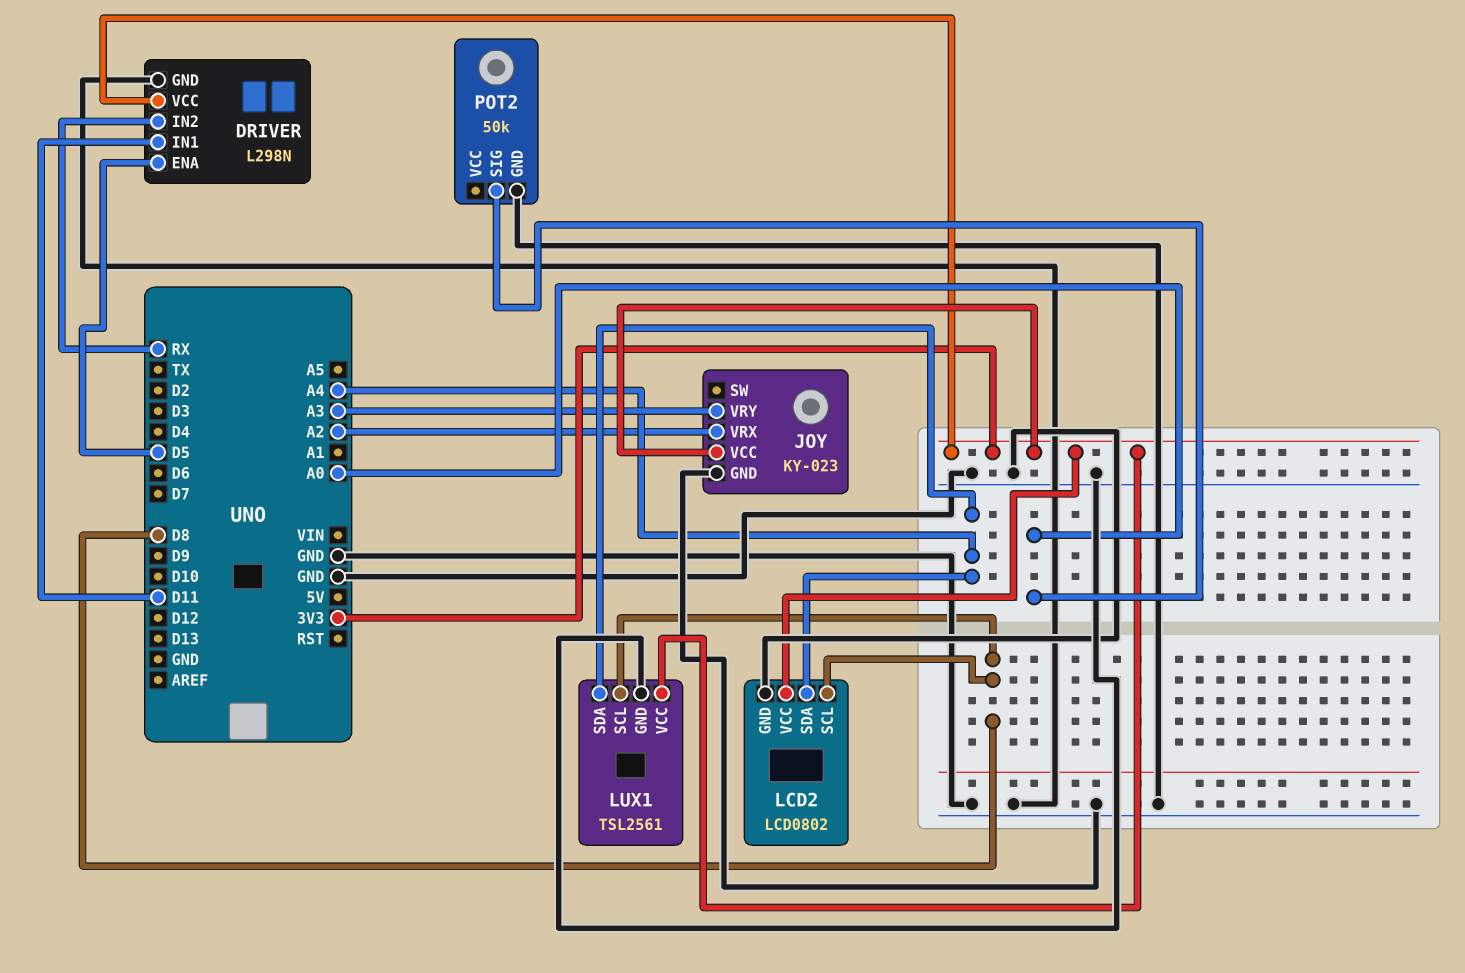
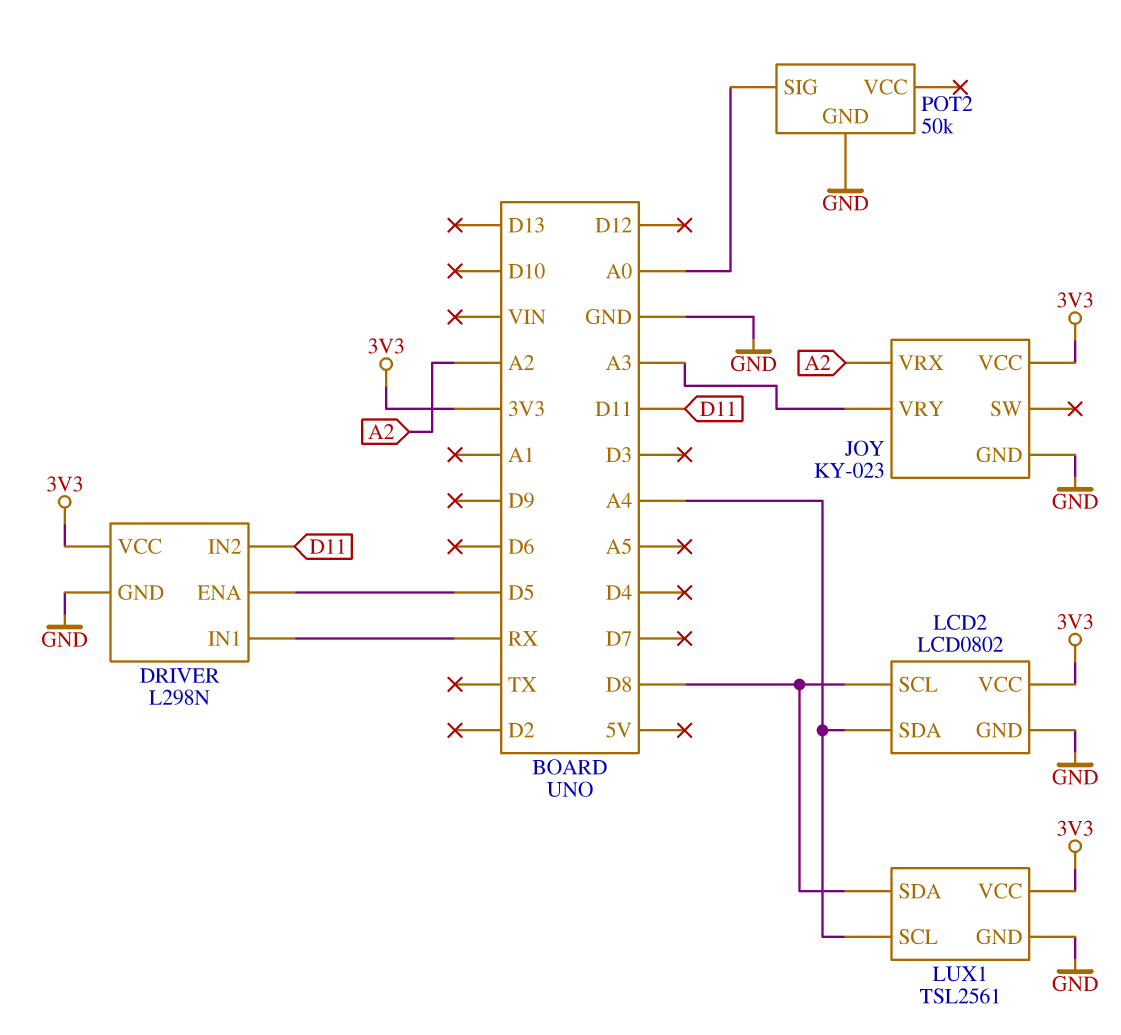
DRIVER pin IN1: D11 -> RX
DRIVER pin IN2: RX -> D11
LUX1 pin SCL: D8 -> A4
LUX1 pin SDA: A4 -> D8

